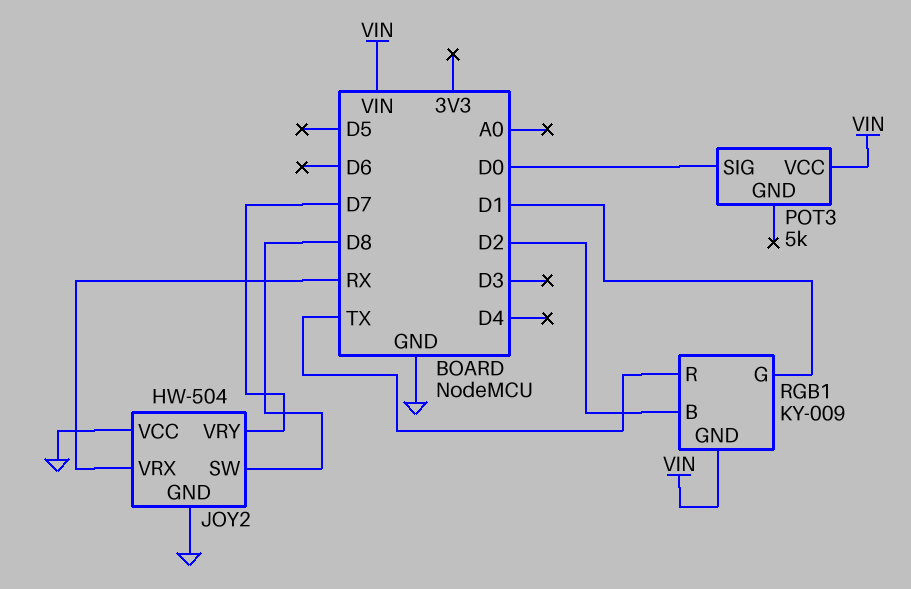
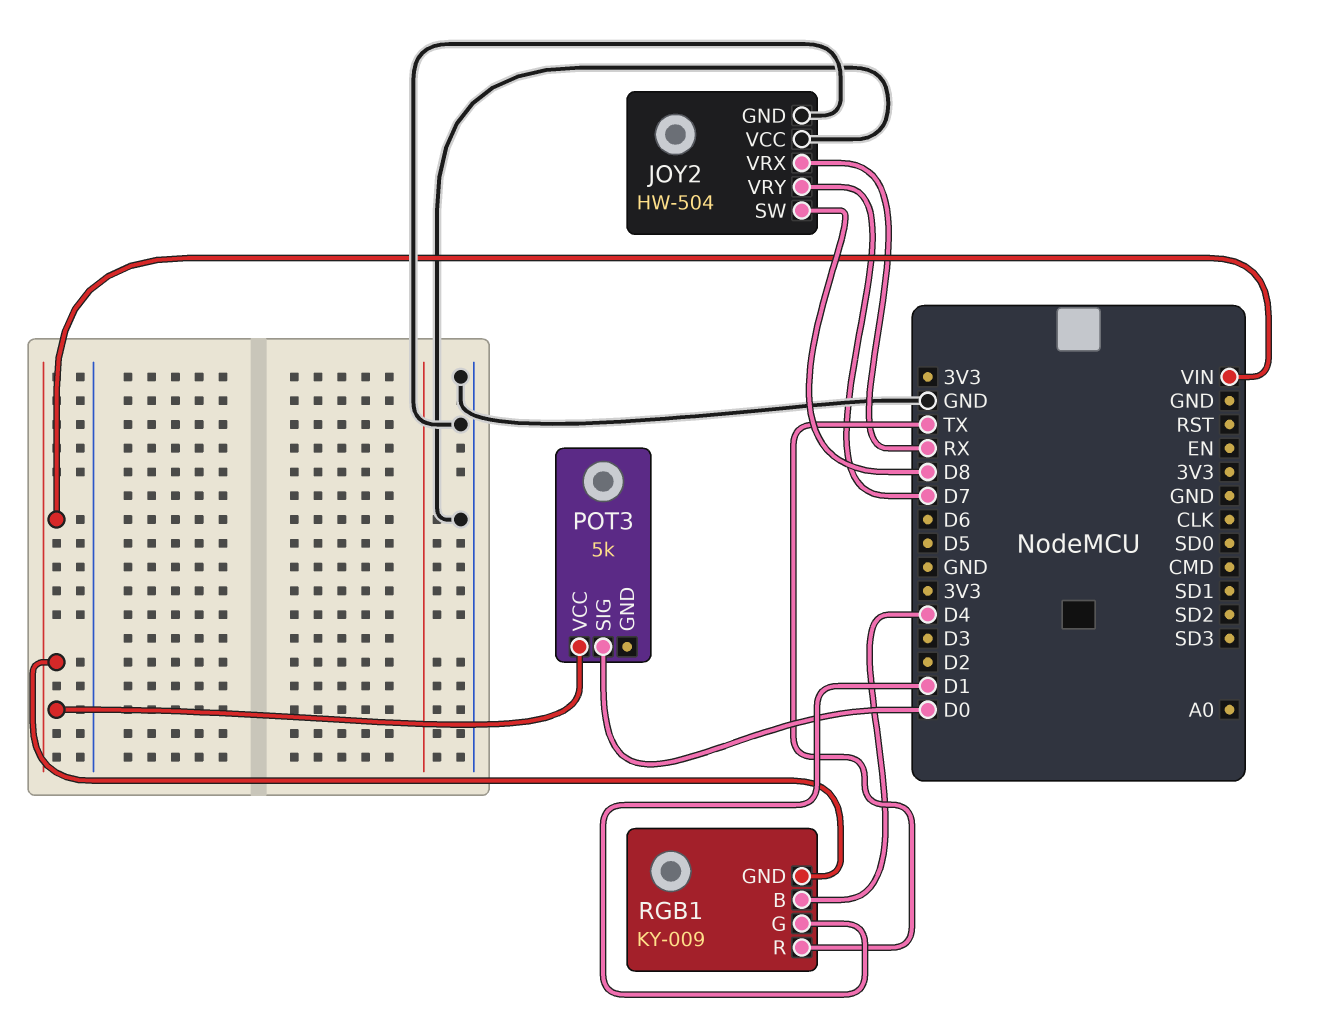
RGB1 pin B: D2 -> D4

